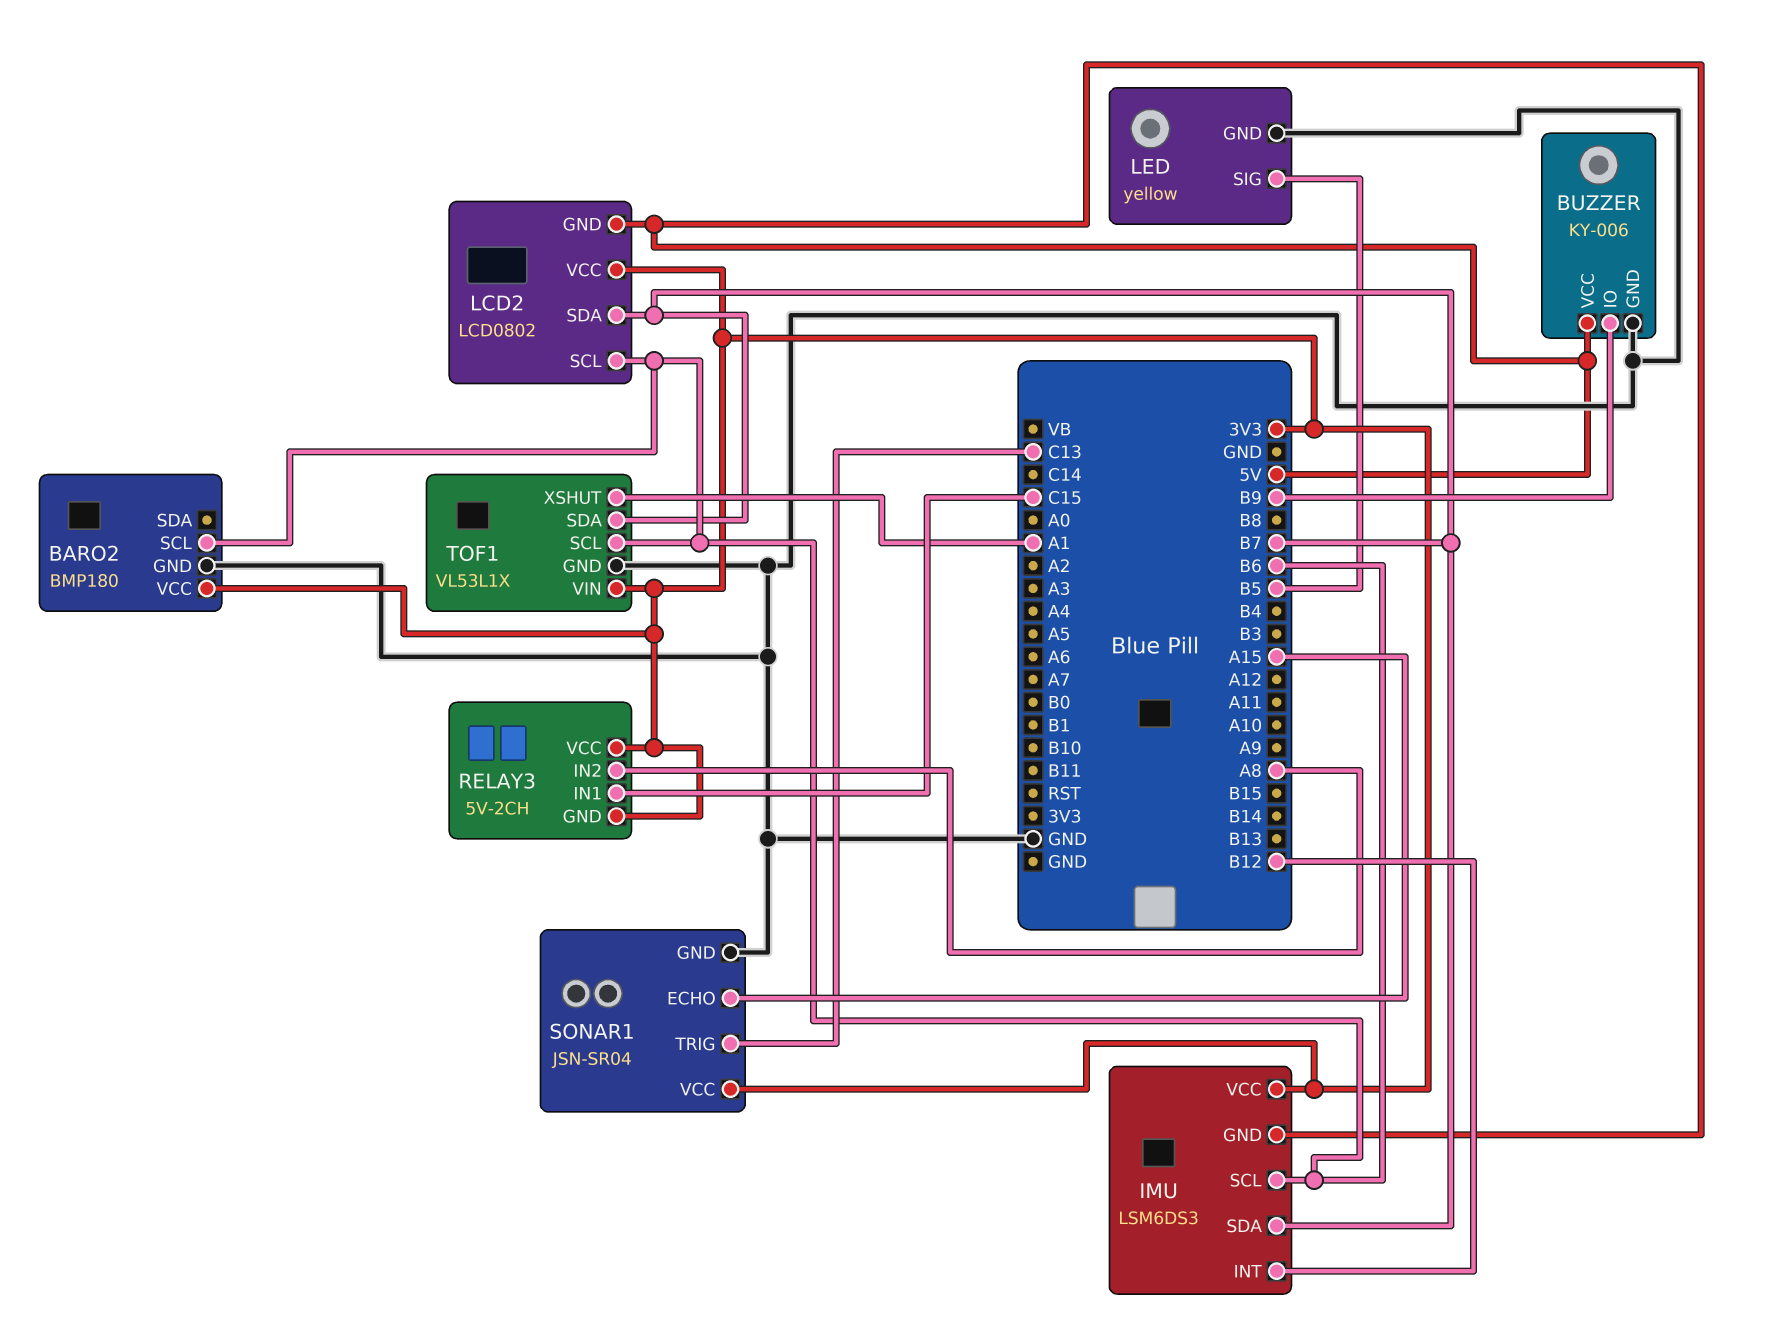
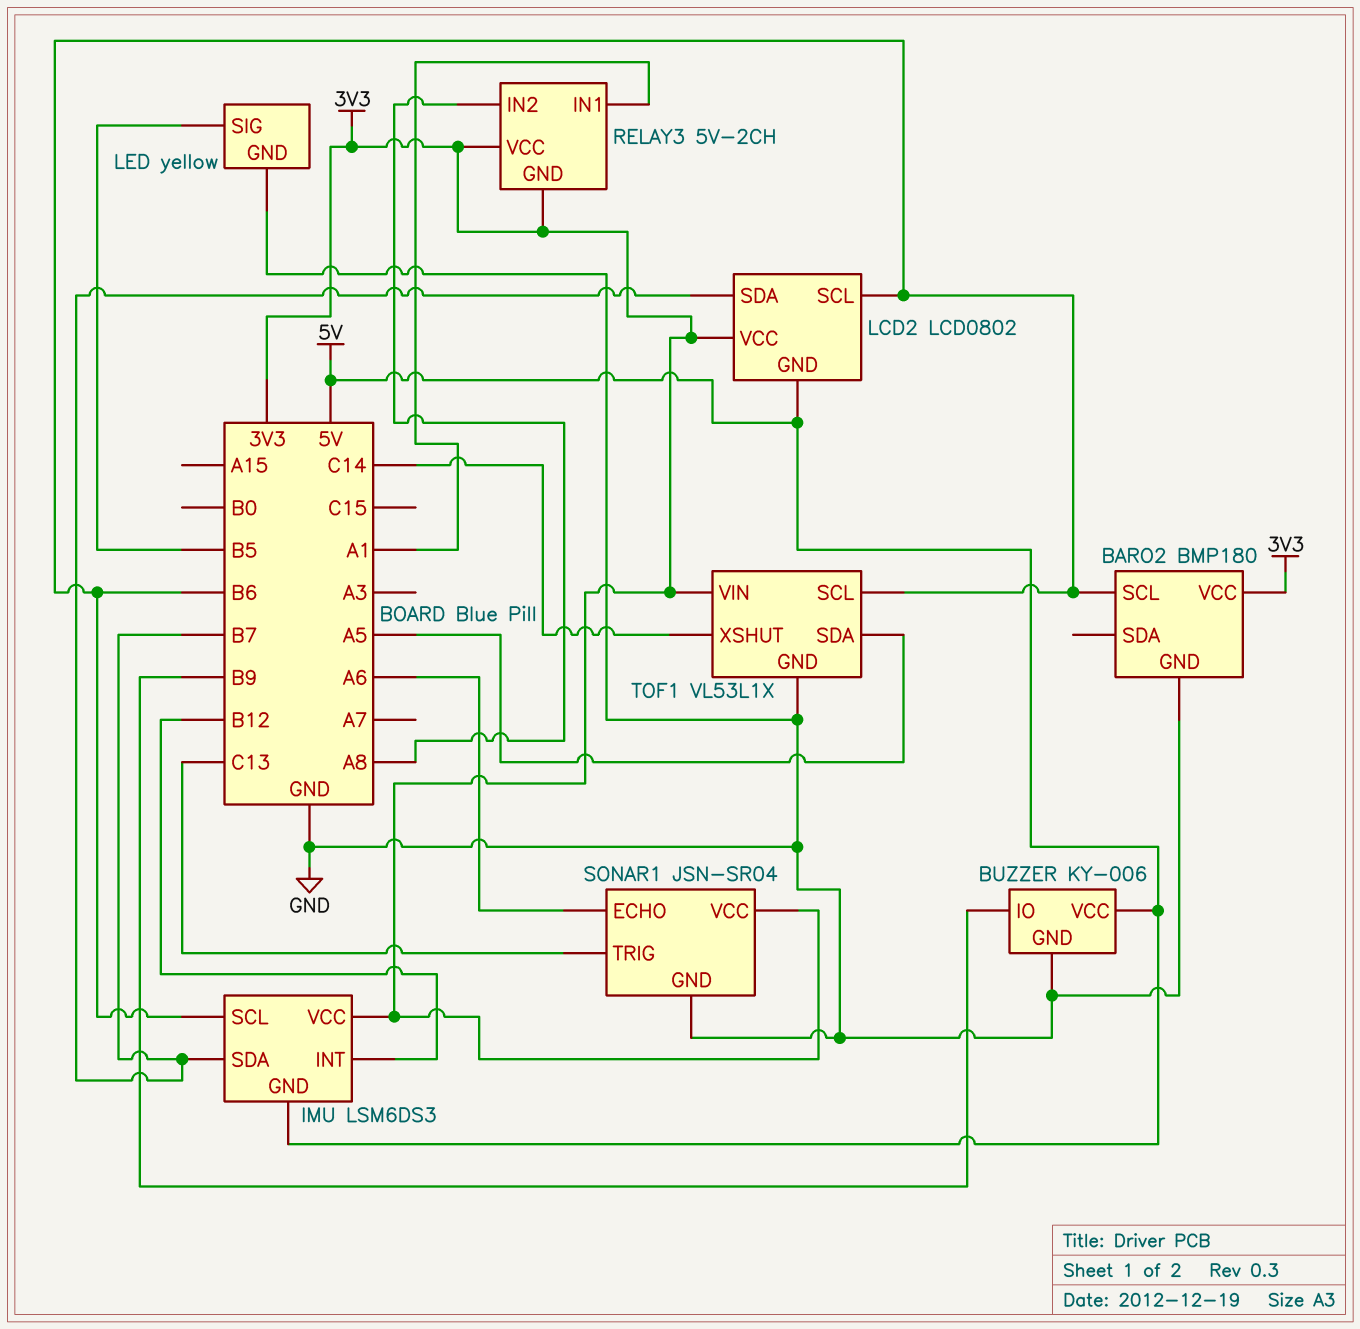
RELAY3 pin IN1: C15 -> A1
SONAR1 pin ECHO: A15 -> A6
TOF1 pin SDA: B7 -> A5
TOF1 pin XSHUT: A1 -> C14

